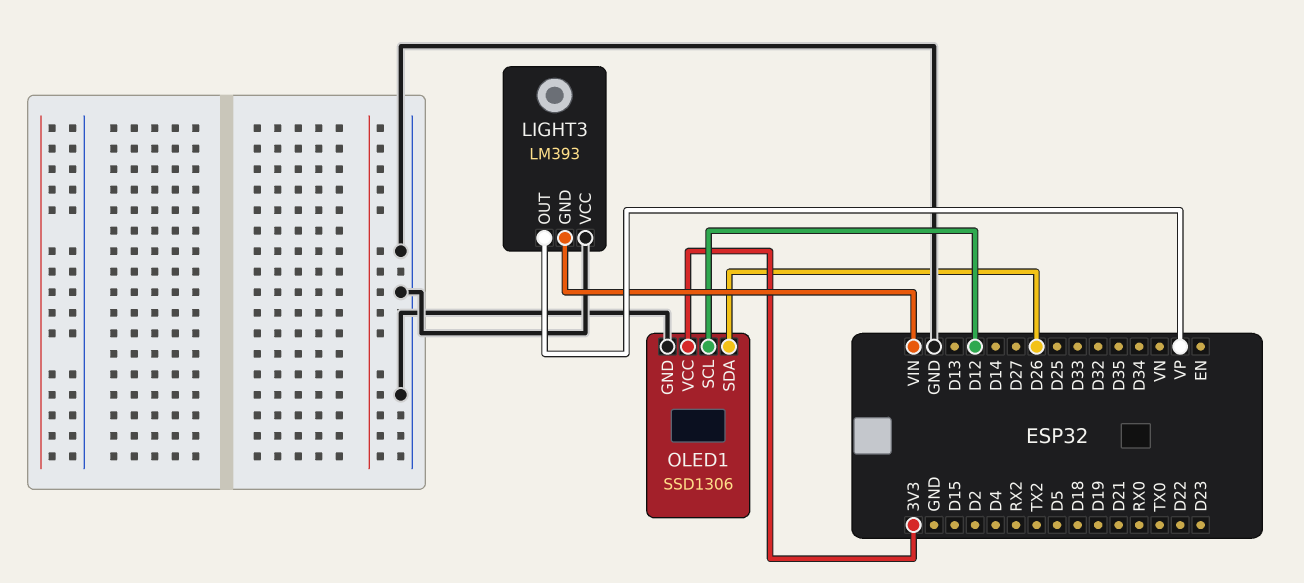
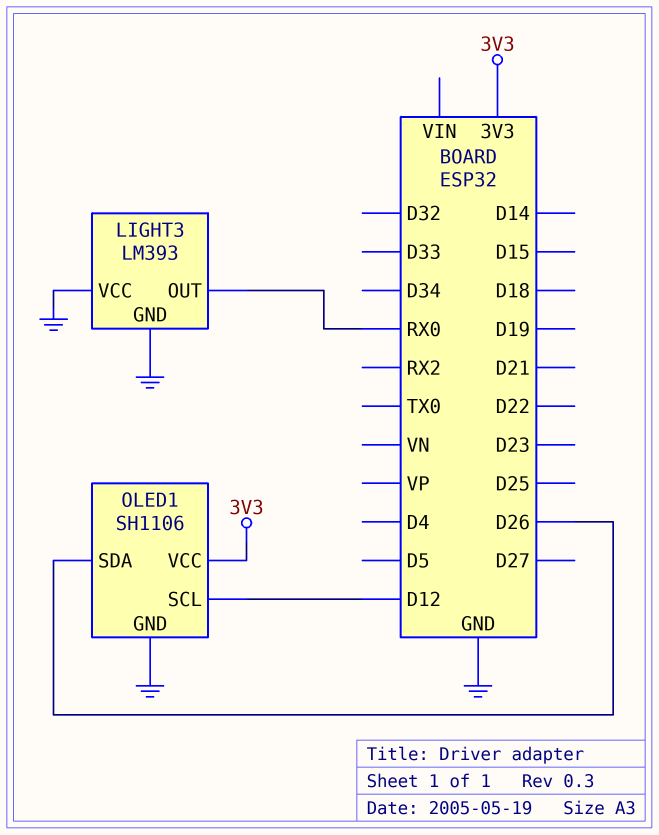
LIGHT3 pin GND: VIN -> GND
LIGHT3 pin OUT: VP -> RX0
OLED1: SSD1306 -> SH1106

